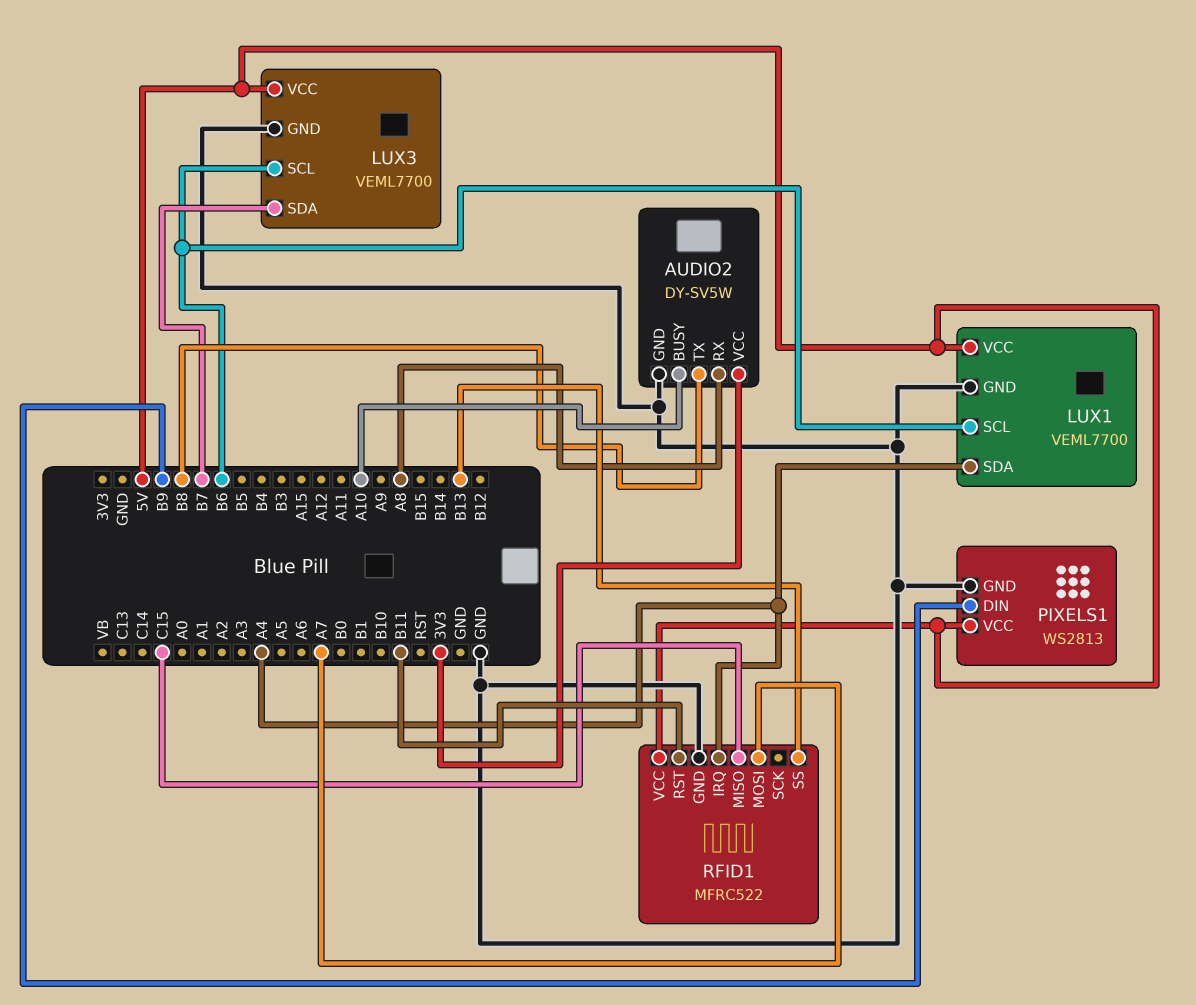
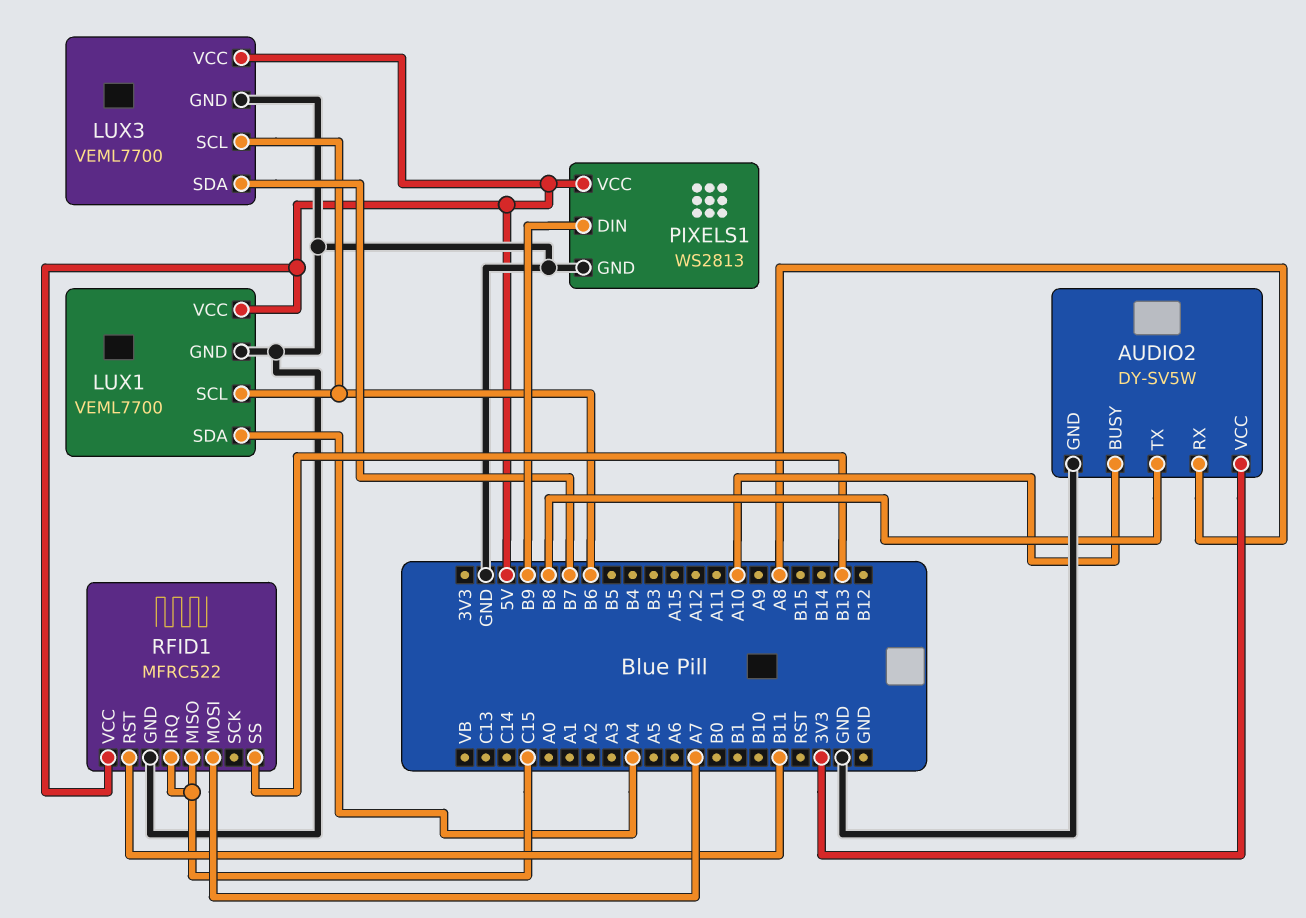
RFID1 pin IRQ: A4 -> C15

